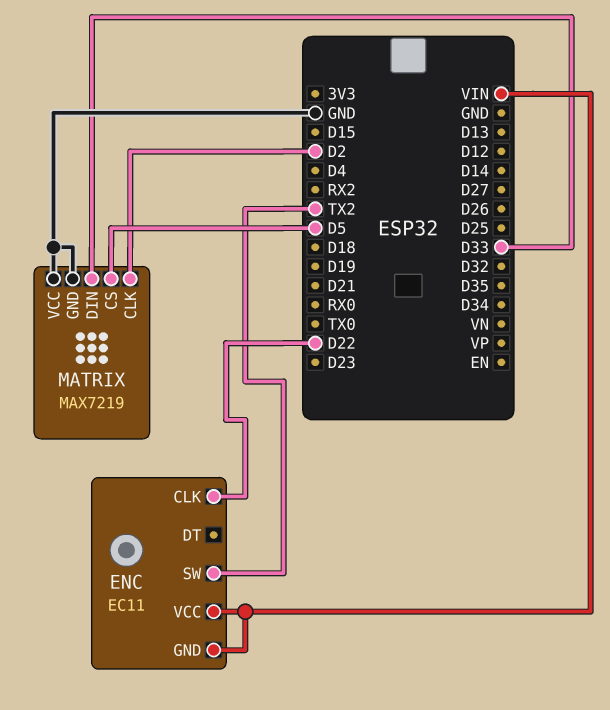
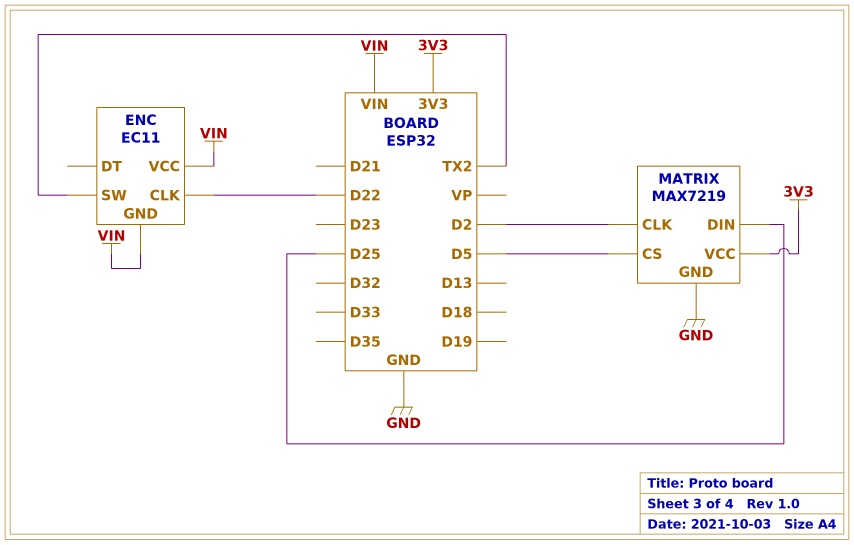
MATRIX pin DIN: D33 -> D25
MATRIX pin VCC: GND -> 3V3

